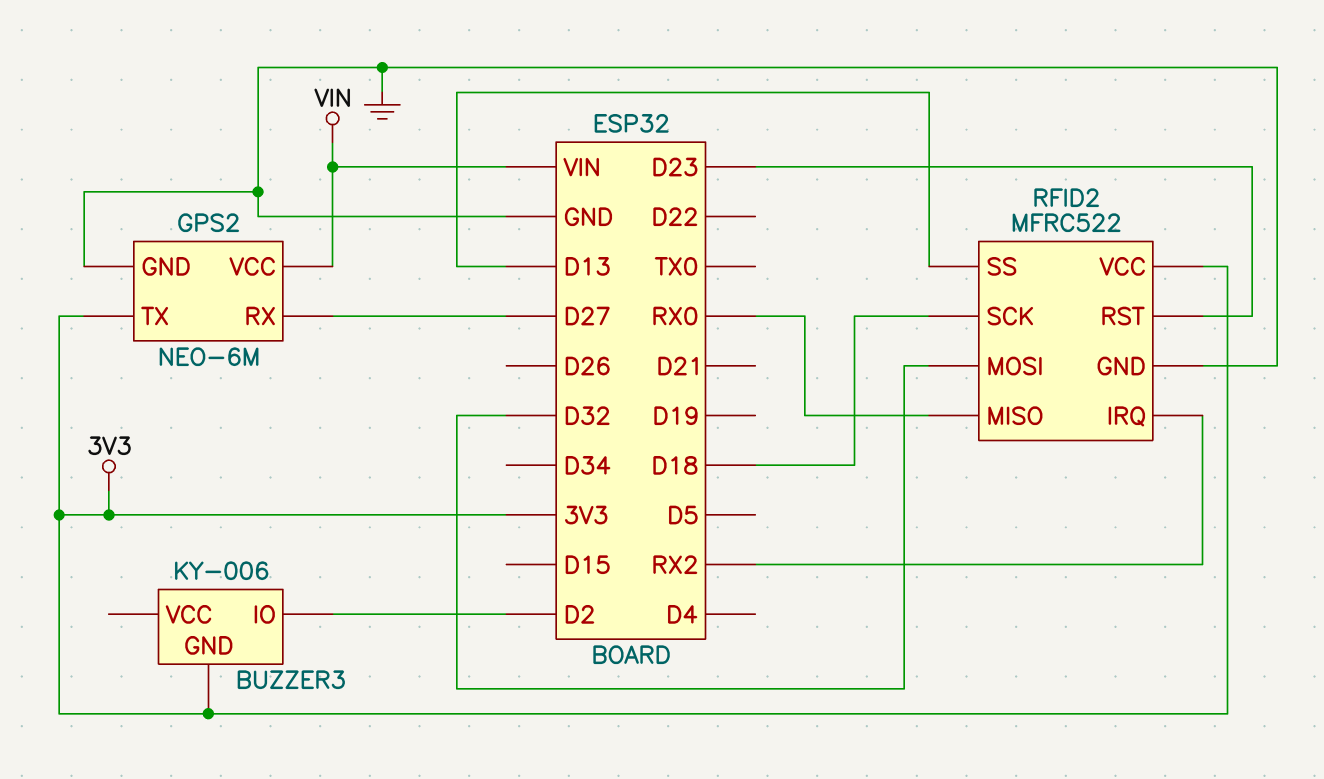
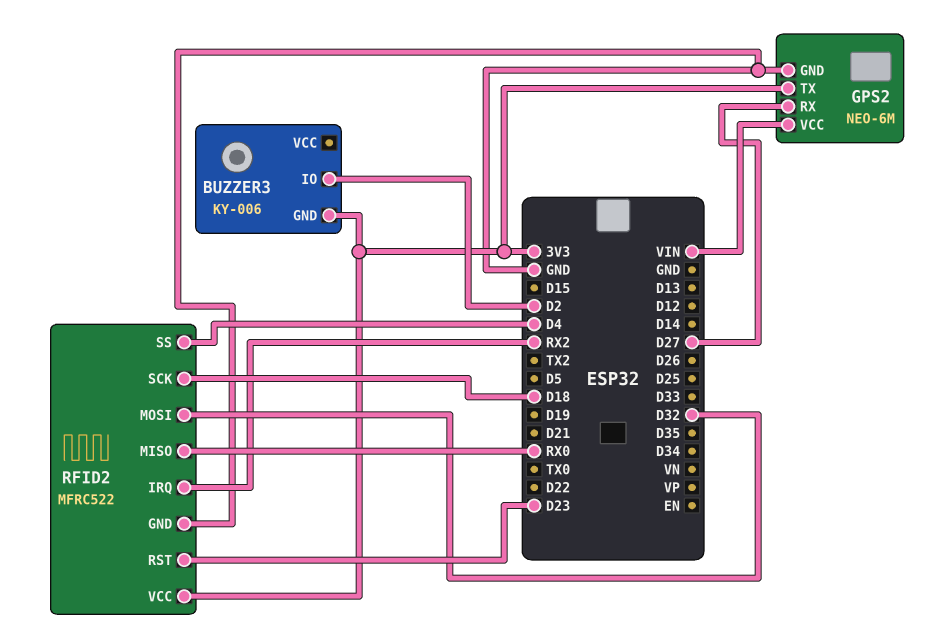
RFID2 pin SS: D13 -> D4

